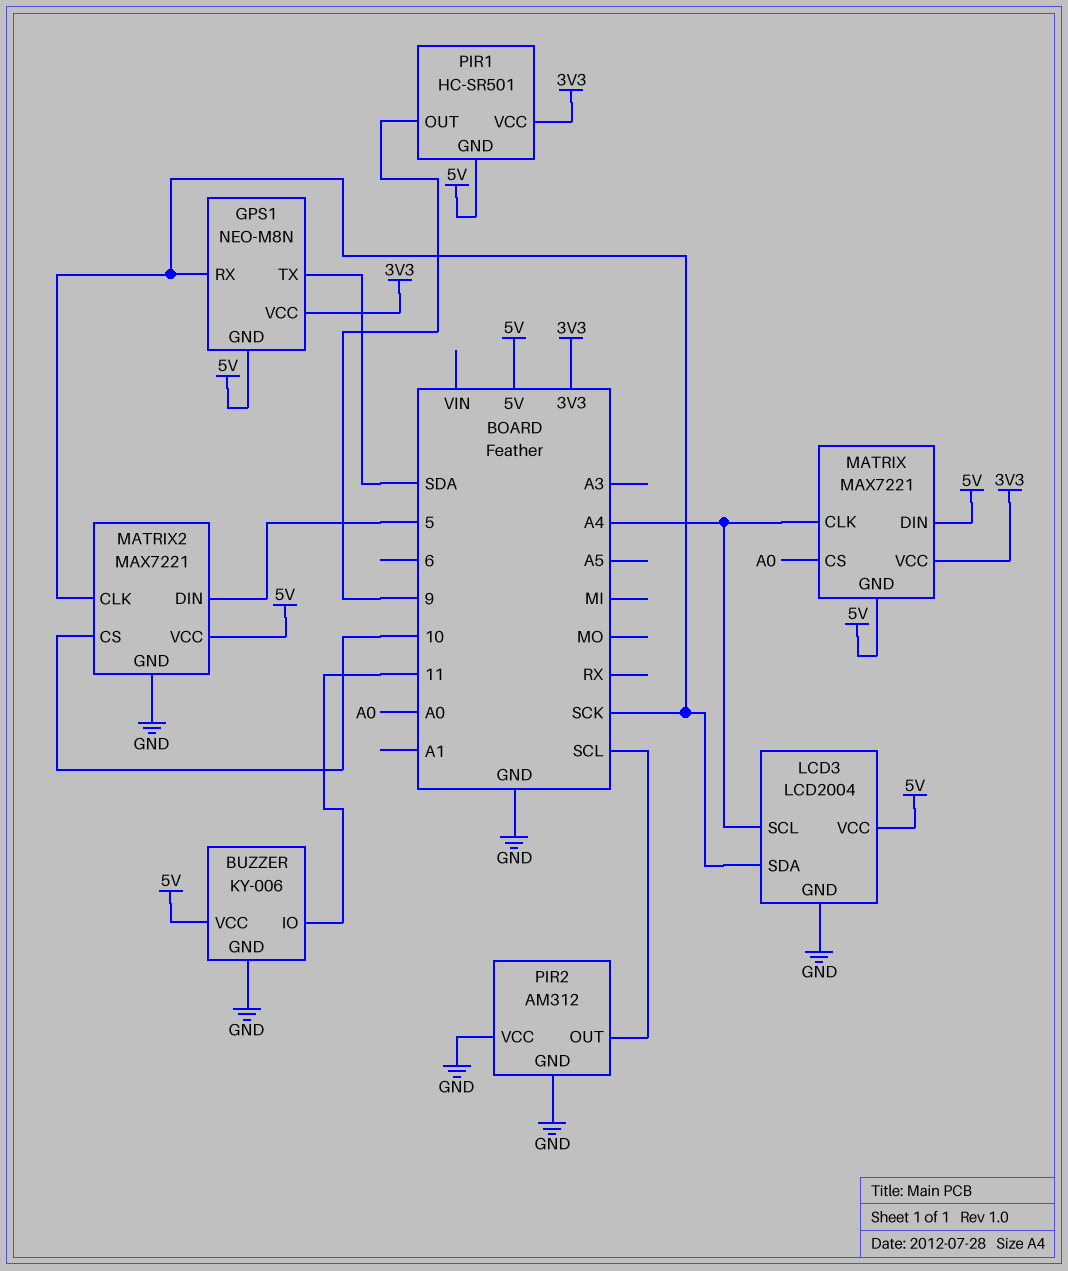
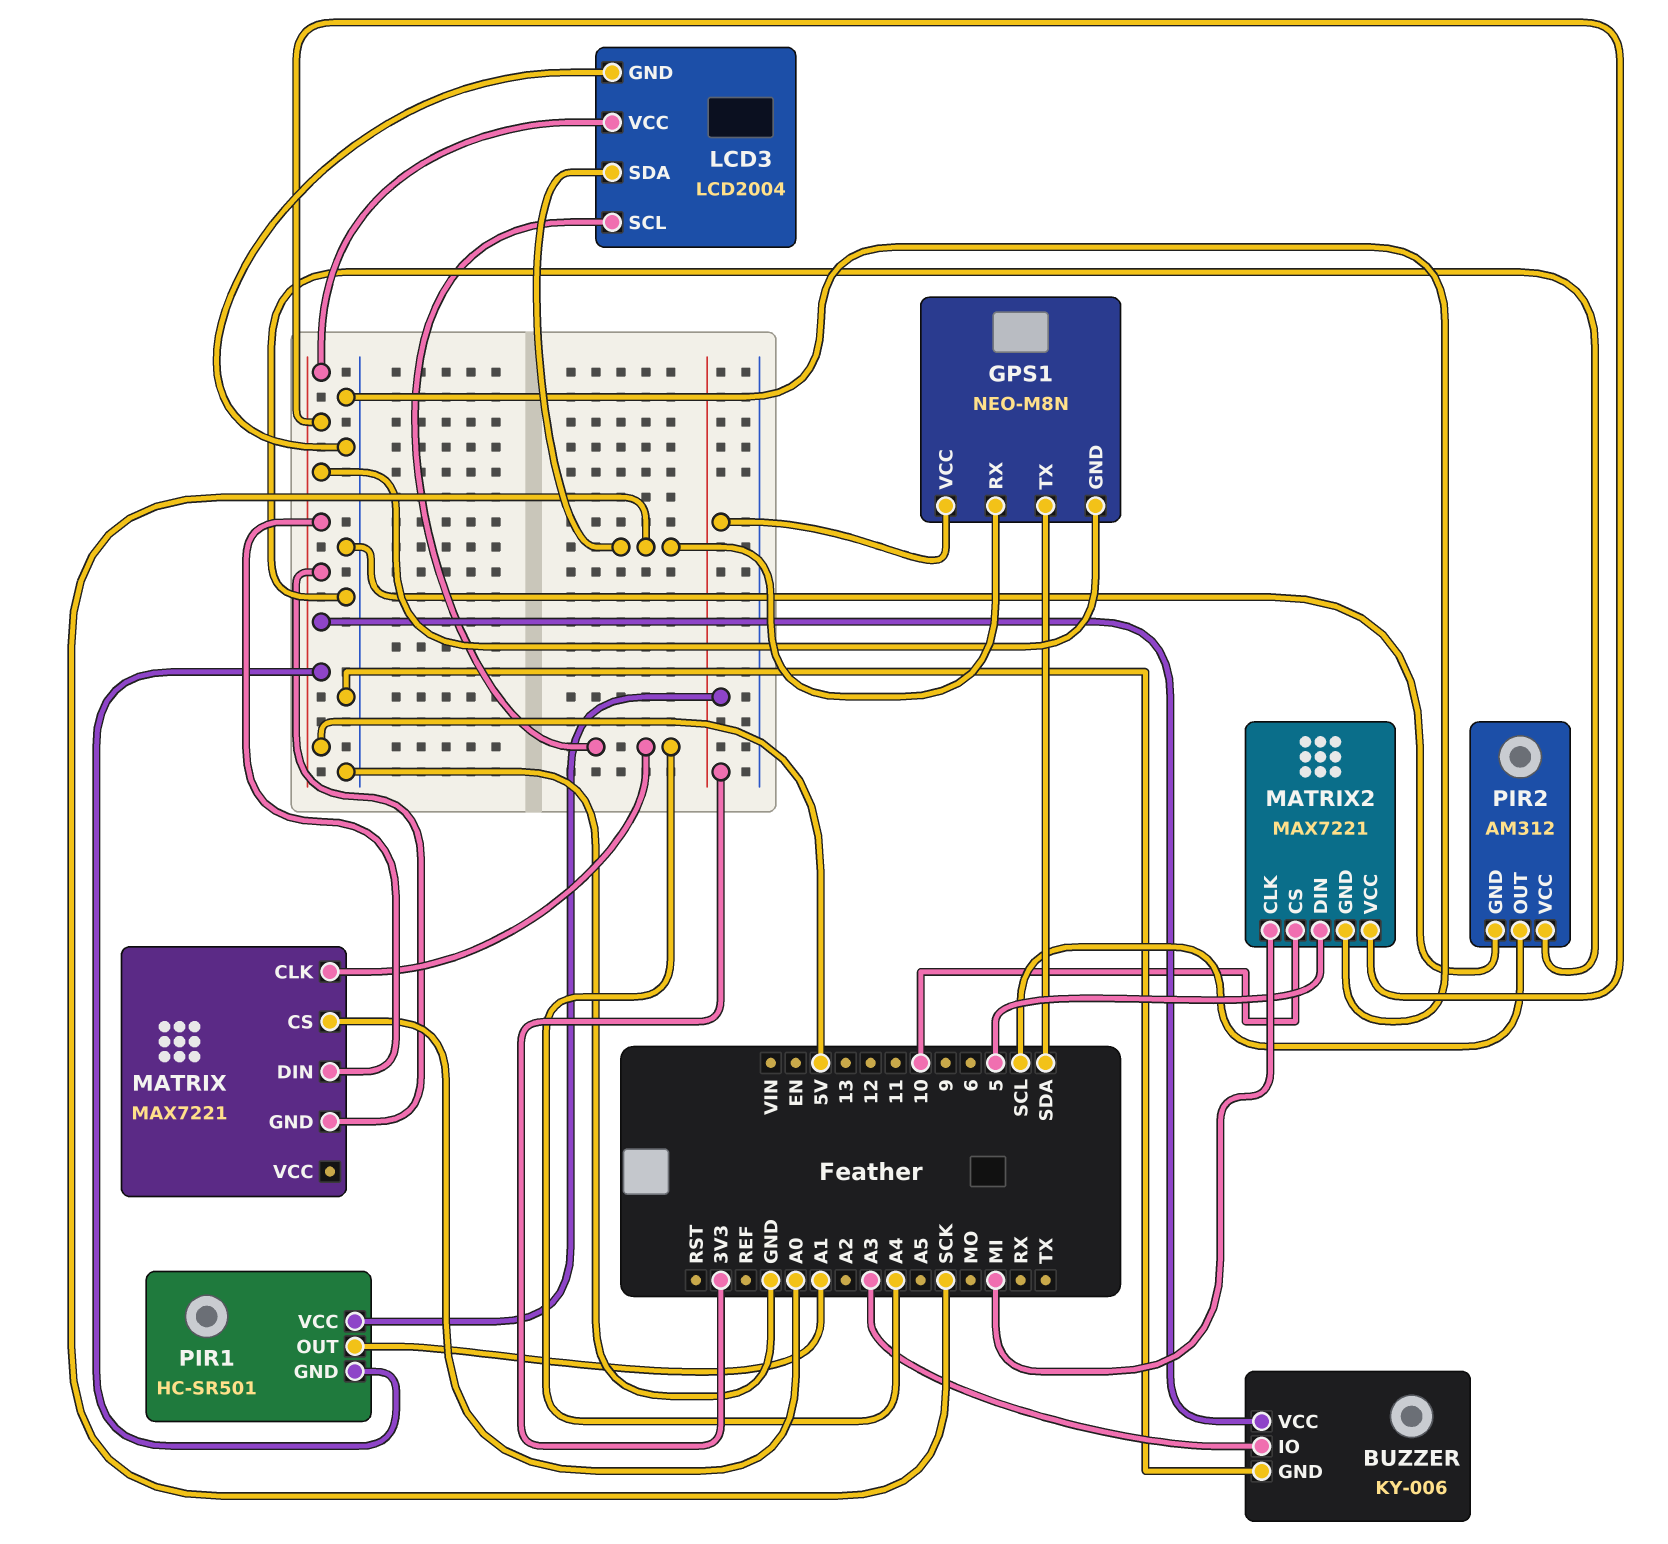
BUZZER pin IO: 11 -> A3
MATRIX pin VCC: 3V3 -> none
MATRIX2 pin CLK: SCK -> MI
PIR1 pin OUT: 9 -> A1

